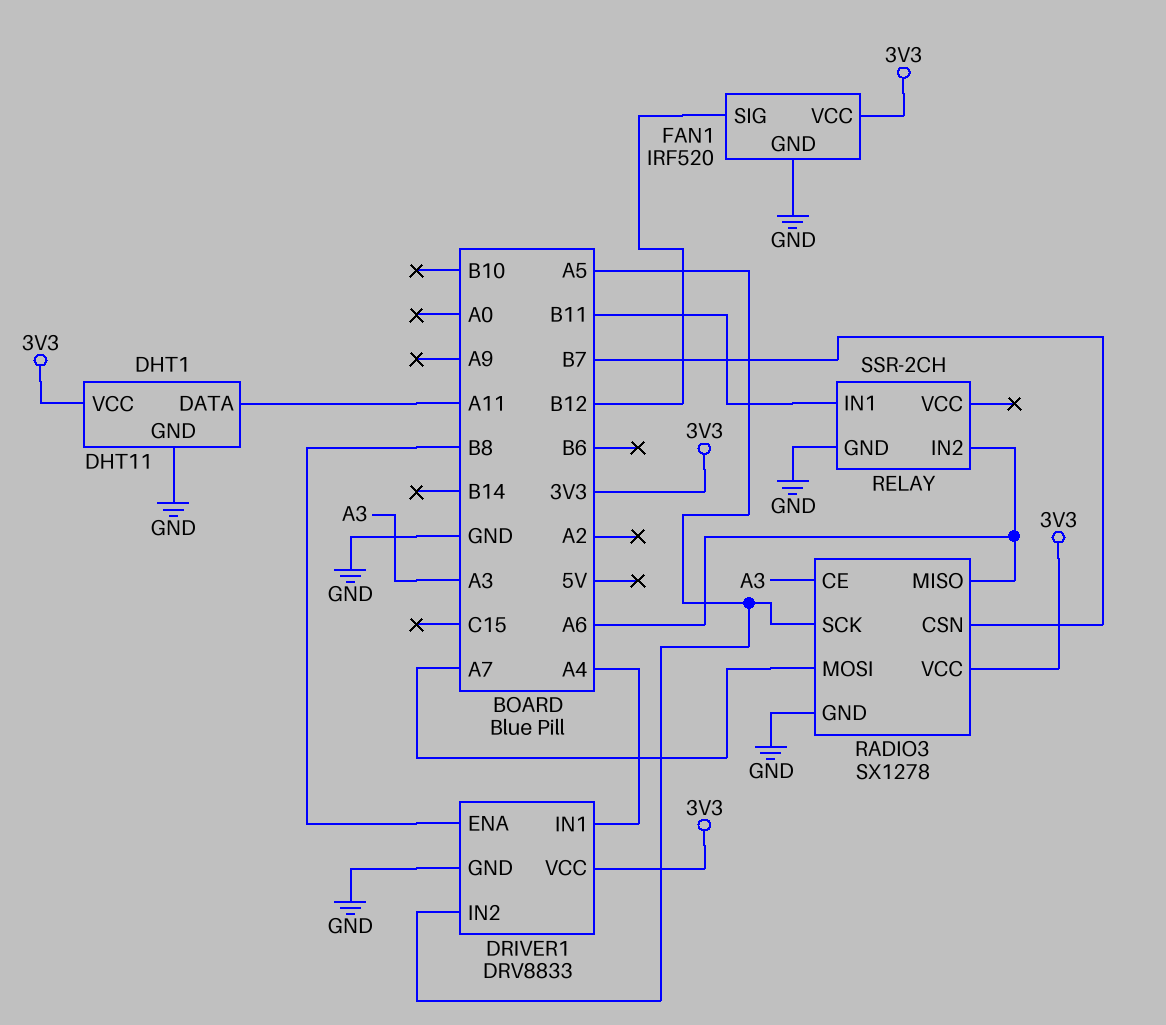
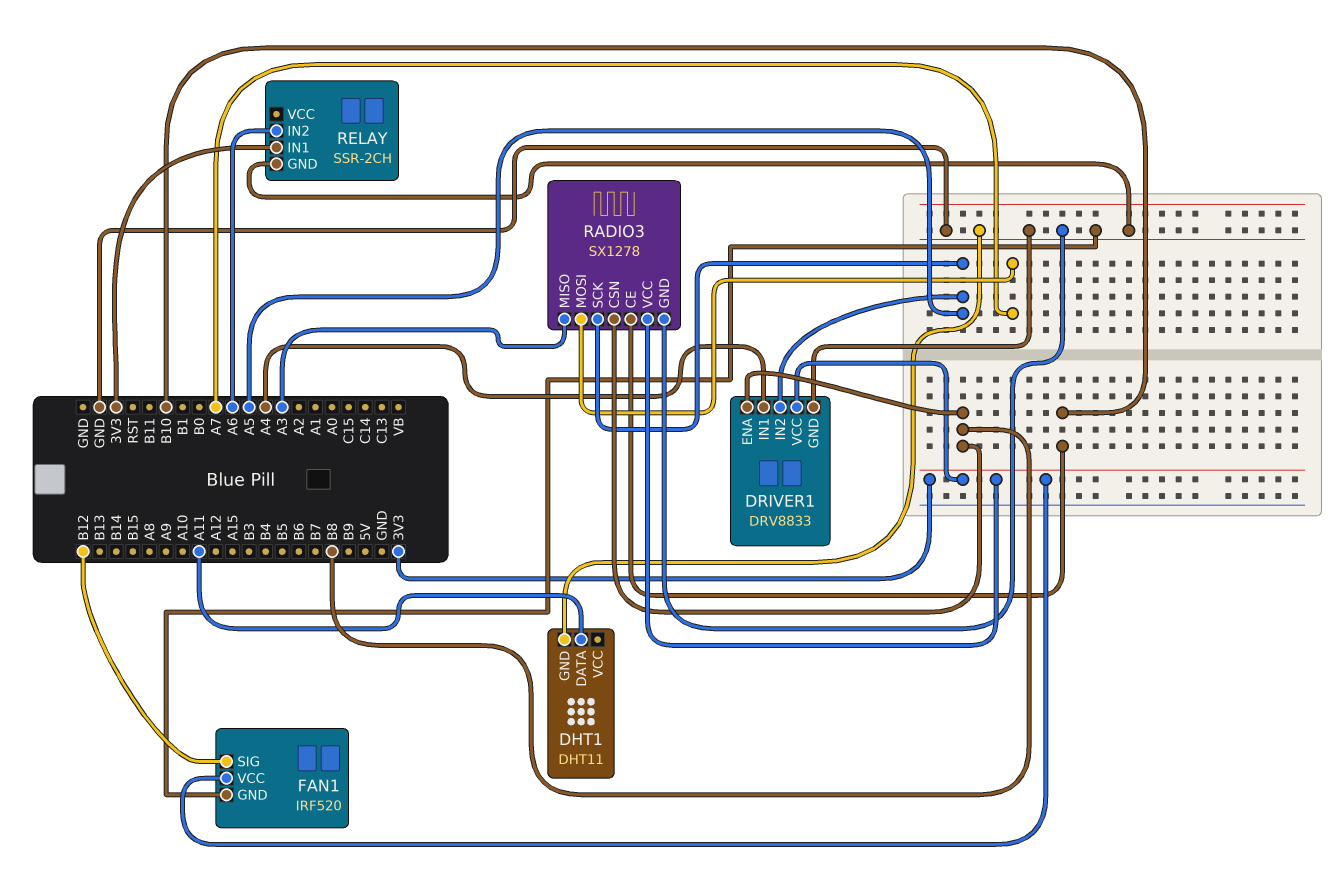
DHT1 pin VCC: 3V3 -> none
RADIO3 pin CE: A3 -> B10
RADIO3 pin CSN: B7 -> B8
RADIO3 pin MISO: A6 -> A3
RELAY pin IN1: B11 -> 3V3

